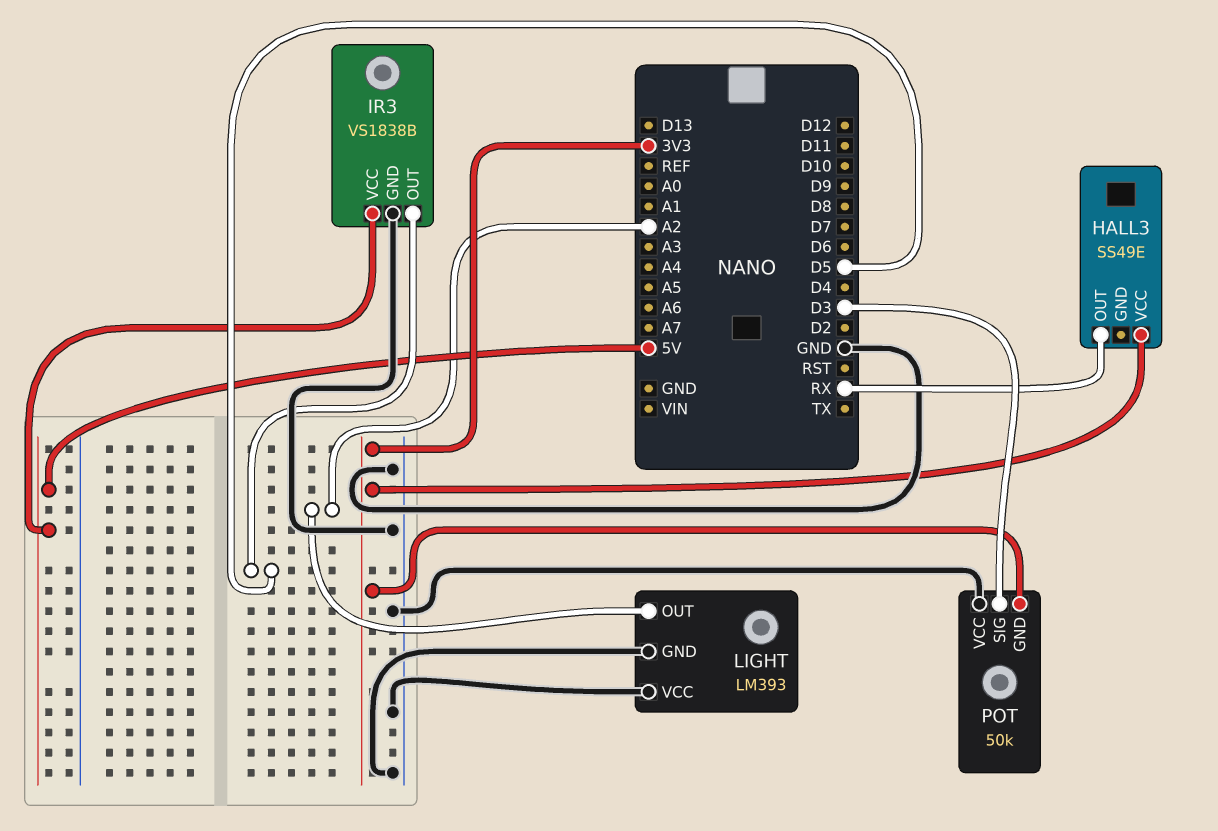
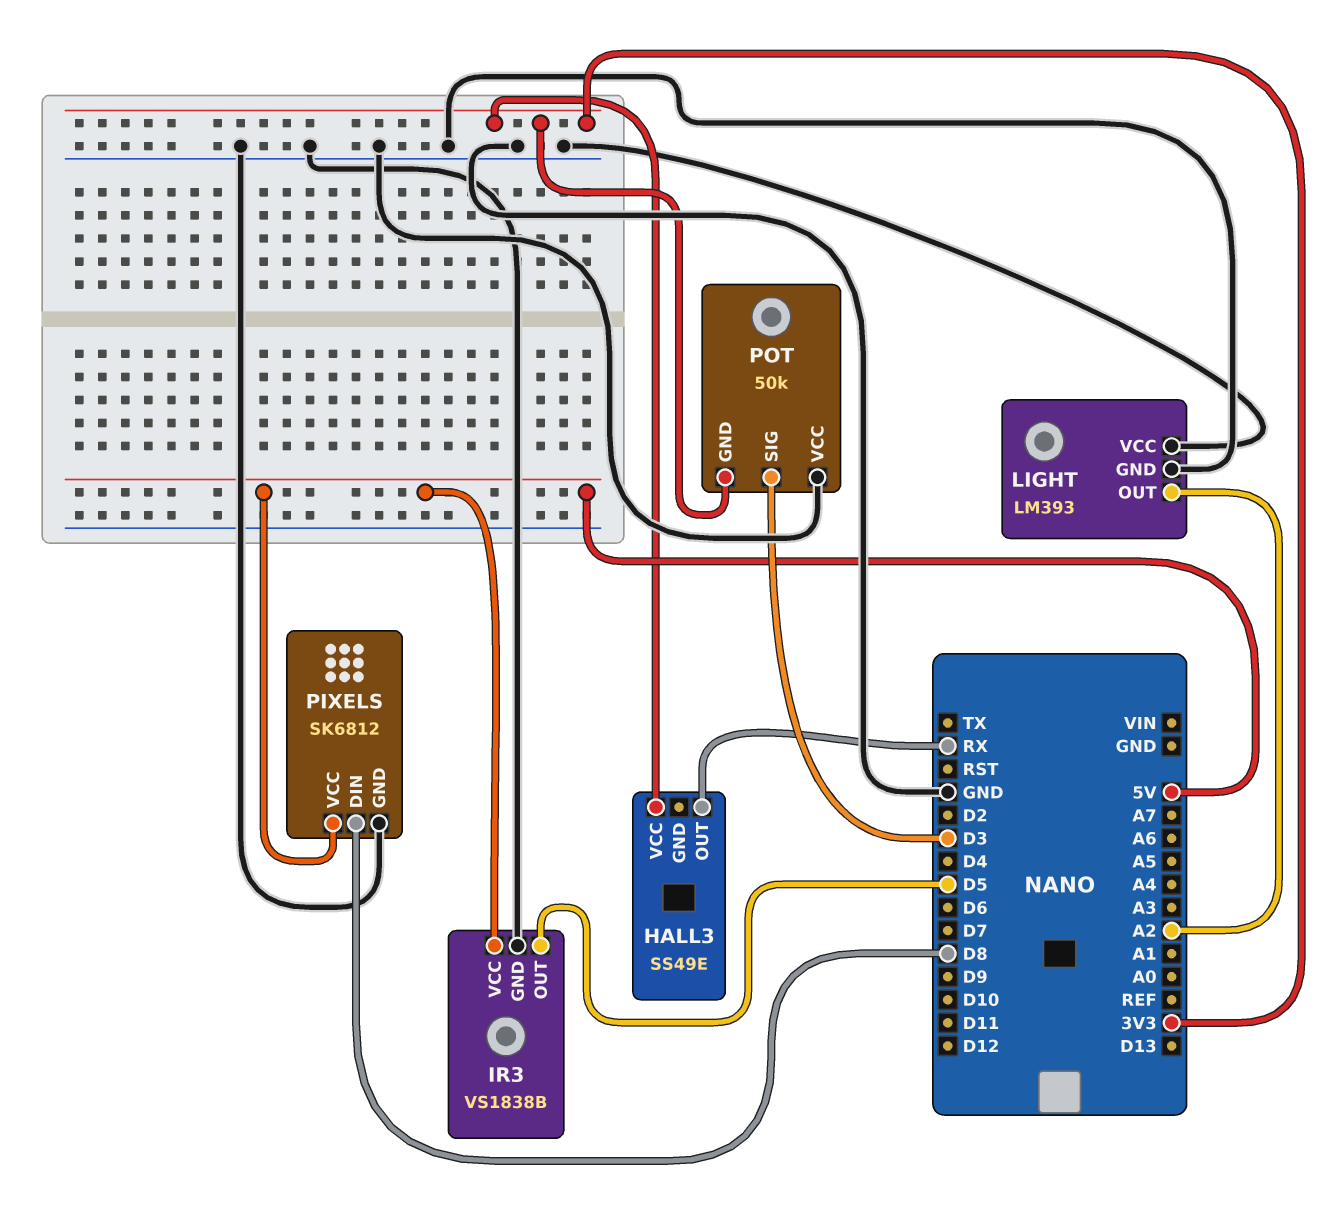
PIXELS: none -> SK6812
PIXELS pin DIN: none -> D8
PIXELS pin GND: none -> GND
PIXELS pin VCC: none -> 5V

